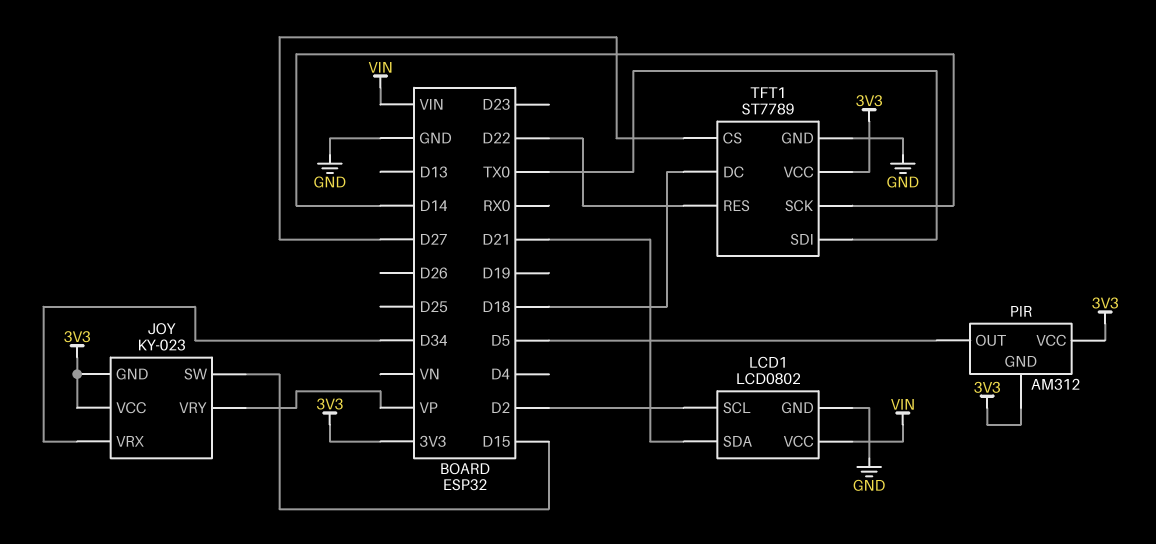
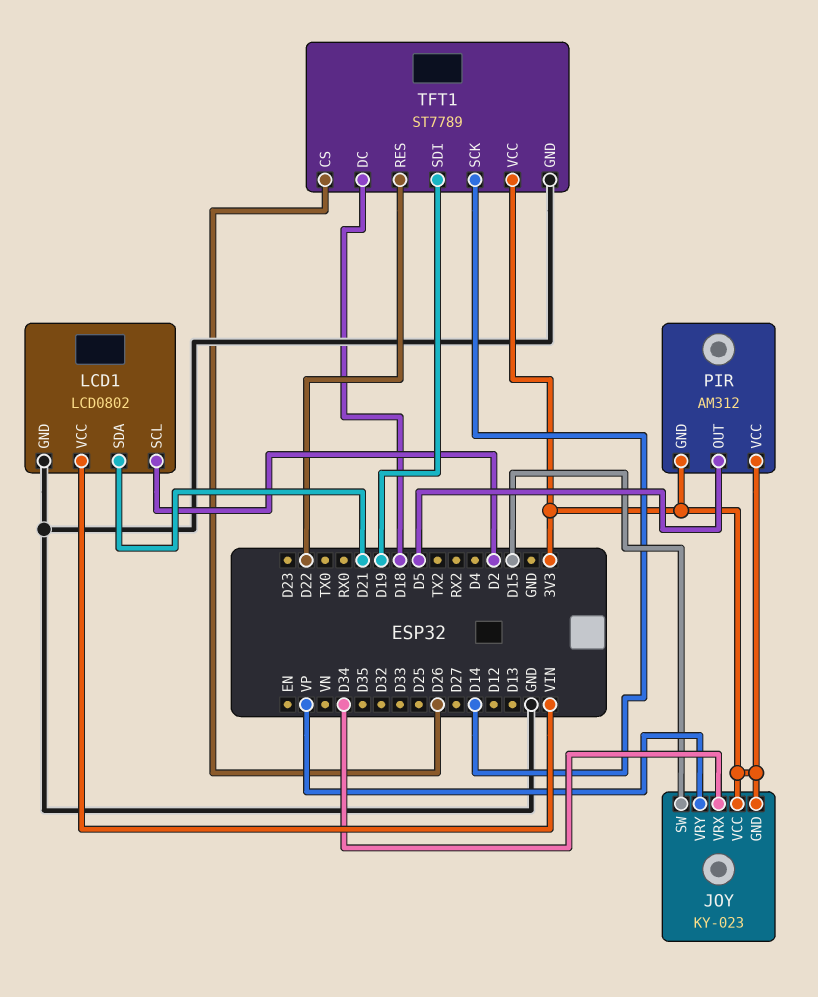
TFT1 pin CS: D27 -> D26
TFT1 pin SDI: TX0 -> D19

